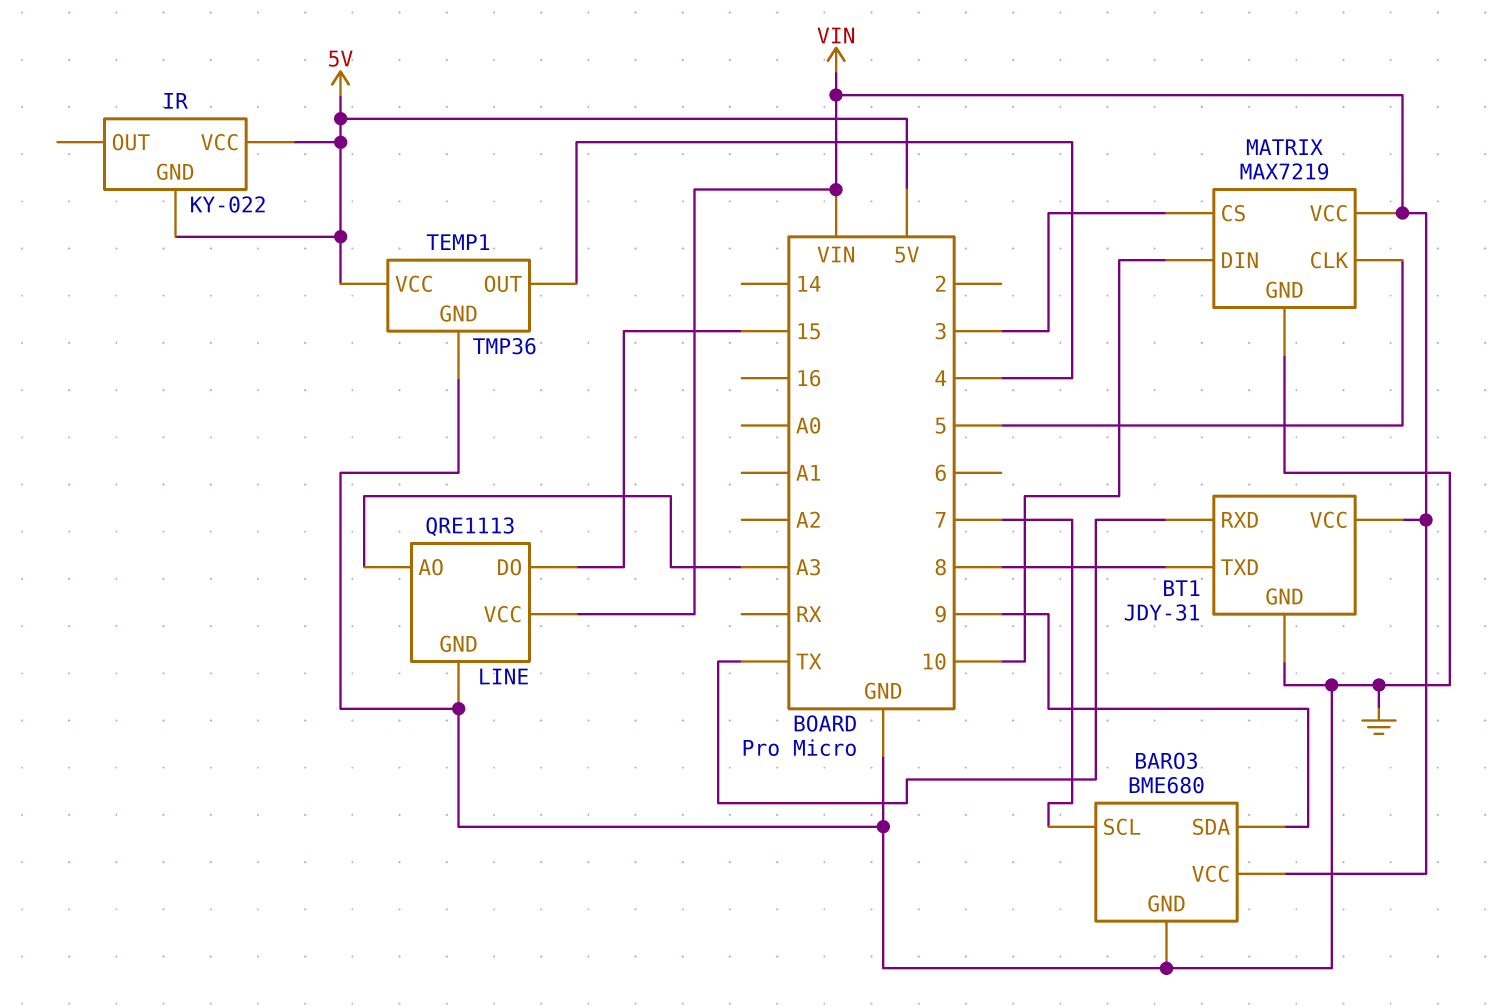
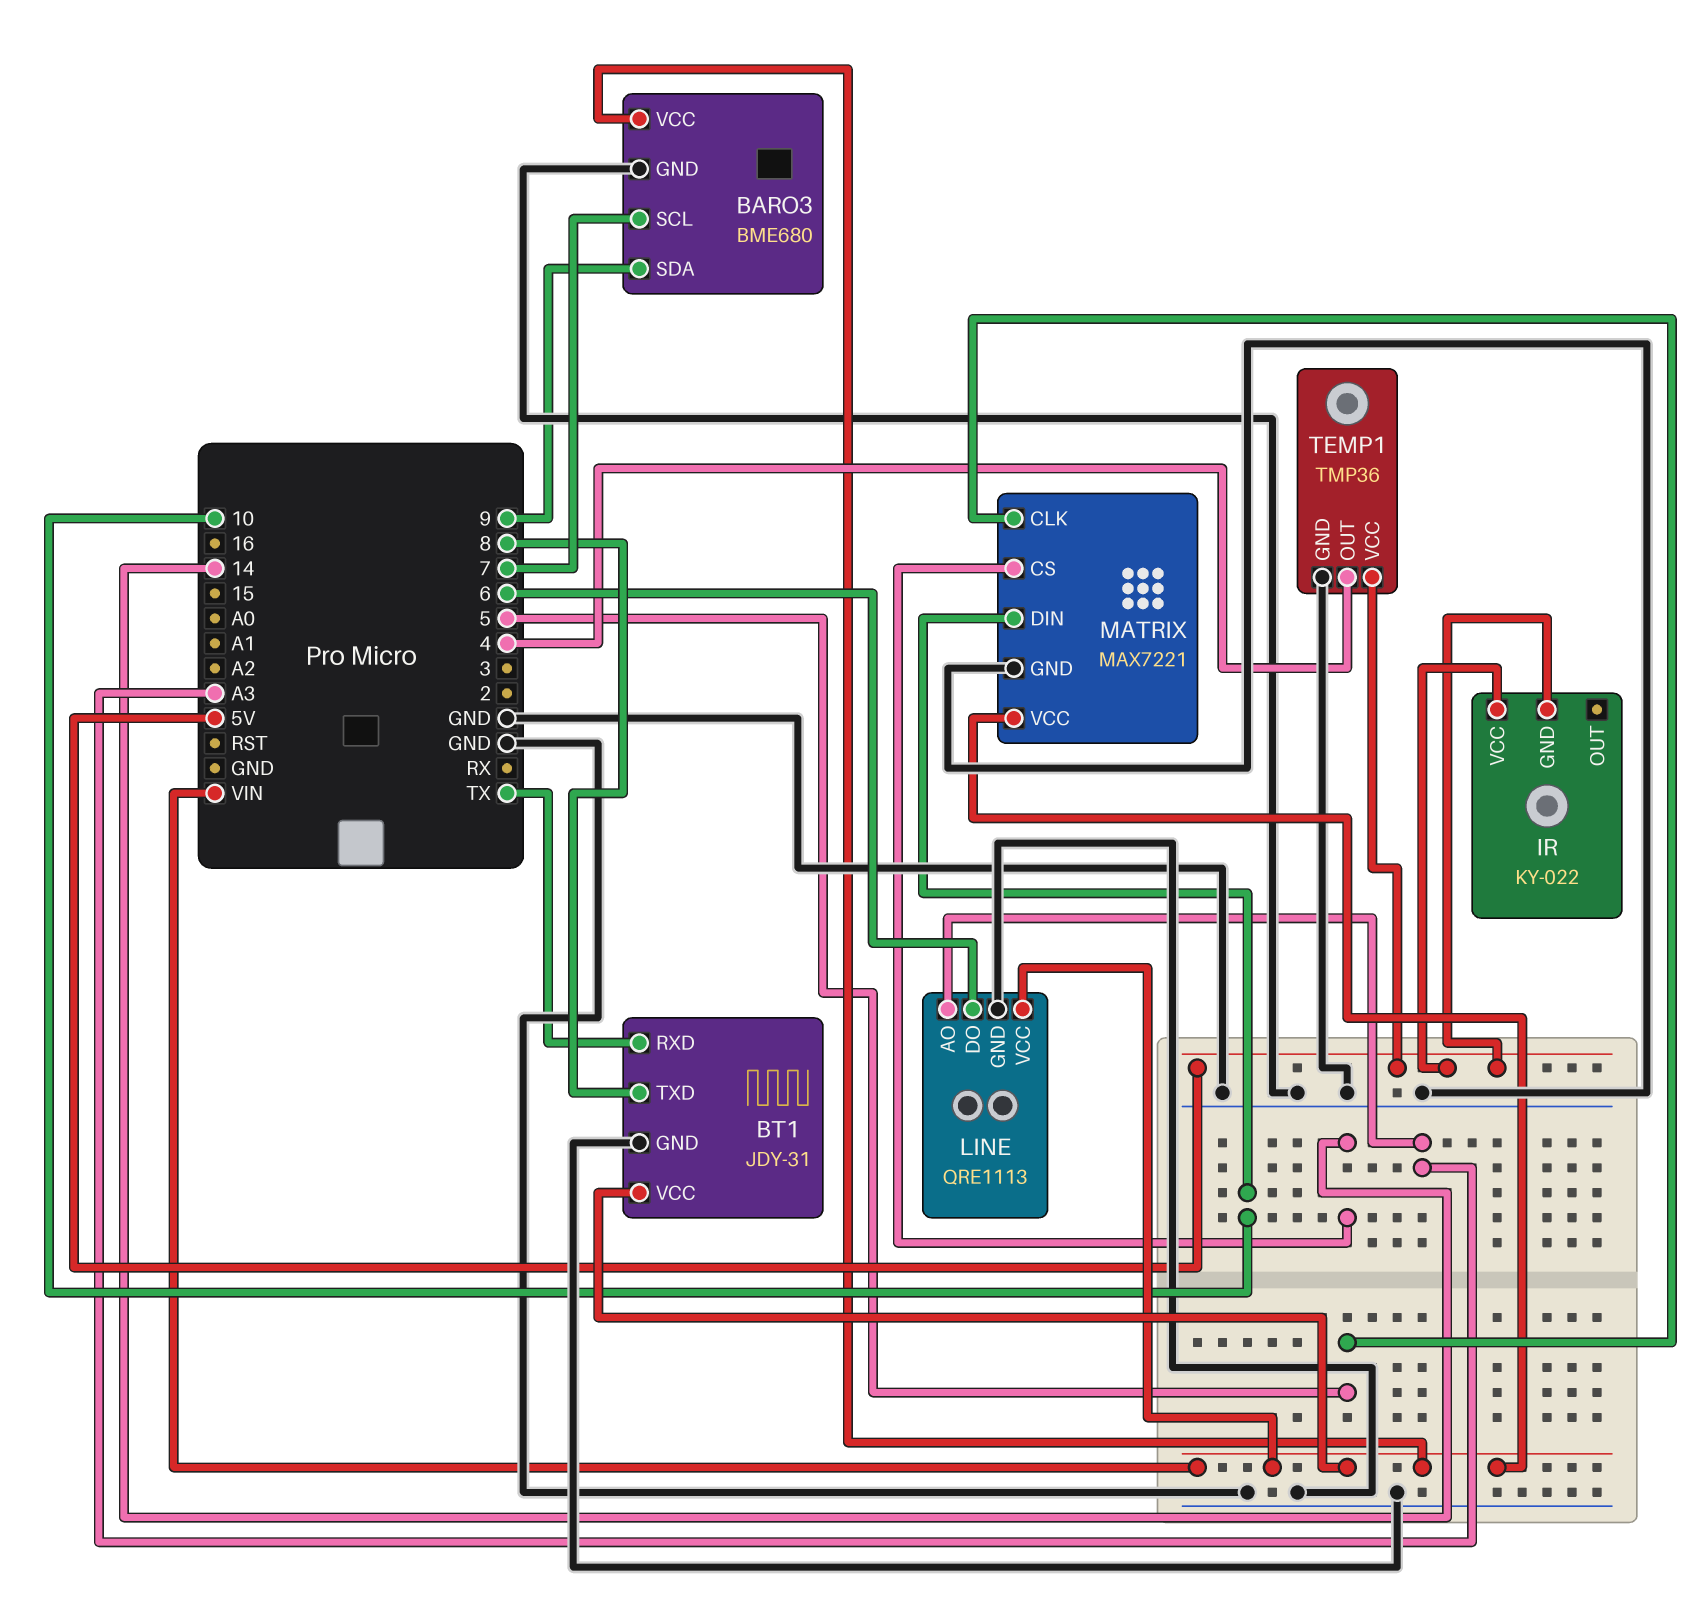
LINE pin DO: 15 -> 6
MATRIX: MAX7219 -> MAX7221
MATRIX pin CS: 3 -> 14

